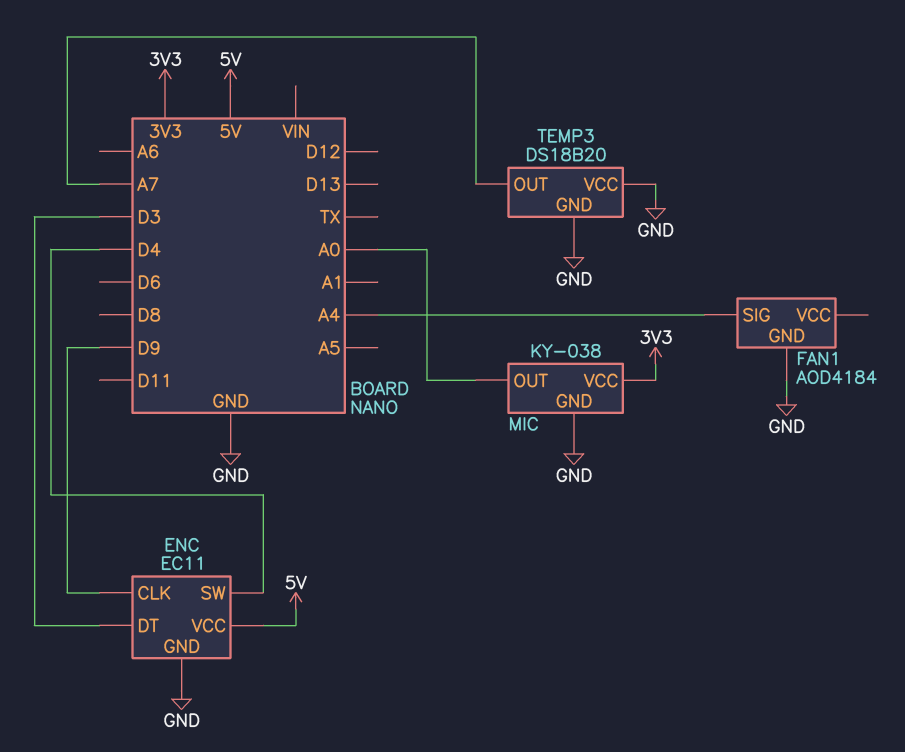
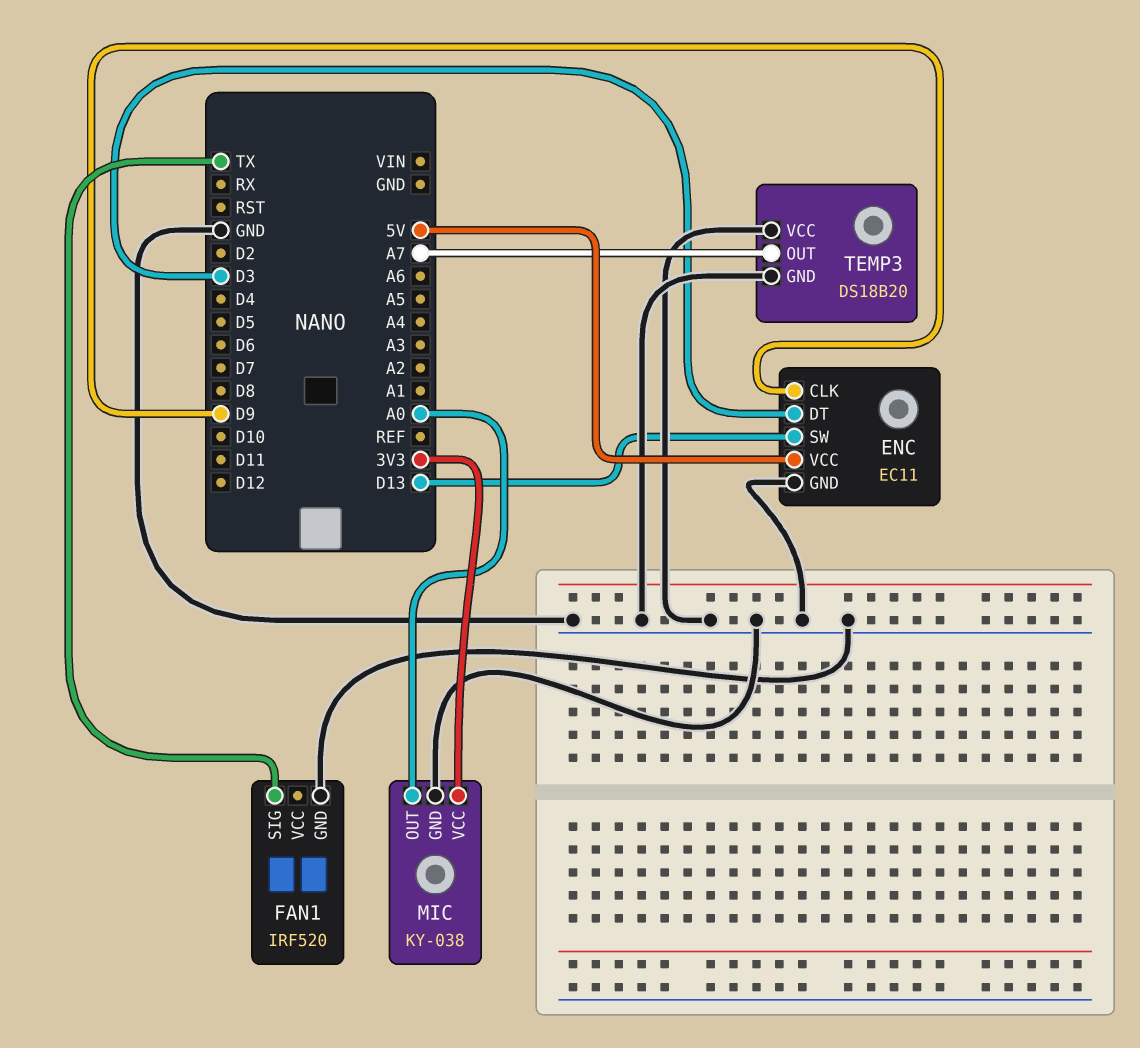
ENC pin SW: D4 -> D13
FAN1: AOD4184 -> IRF520
FAN1 pin SIG: A4 -> TX

